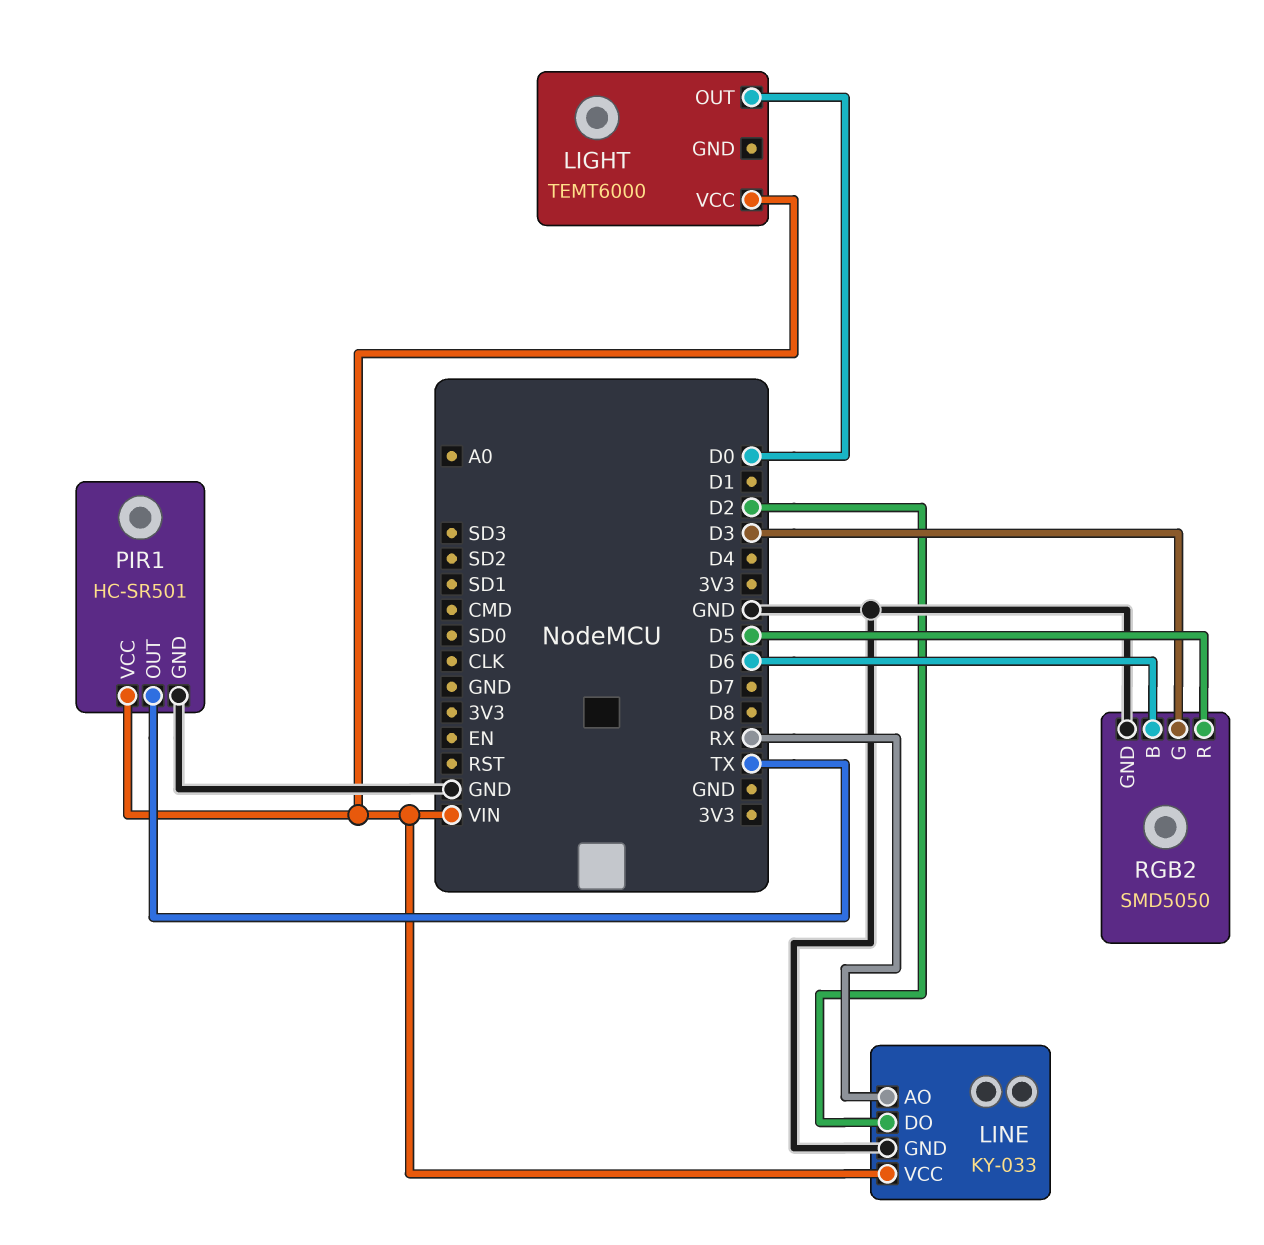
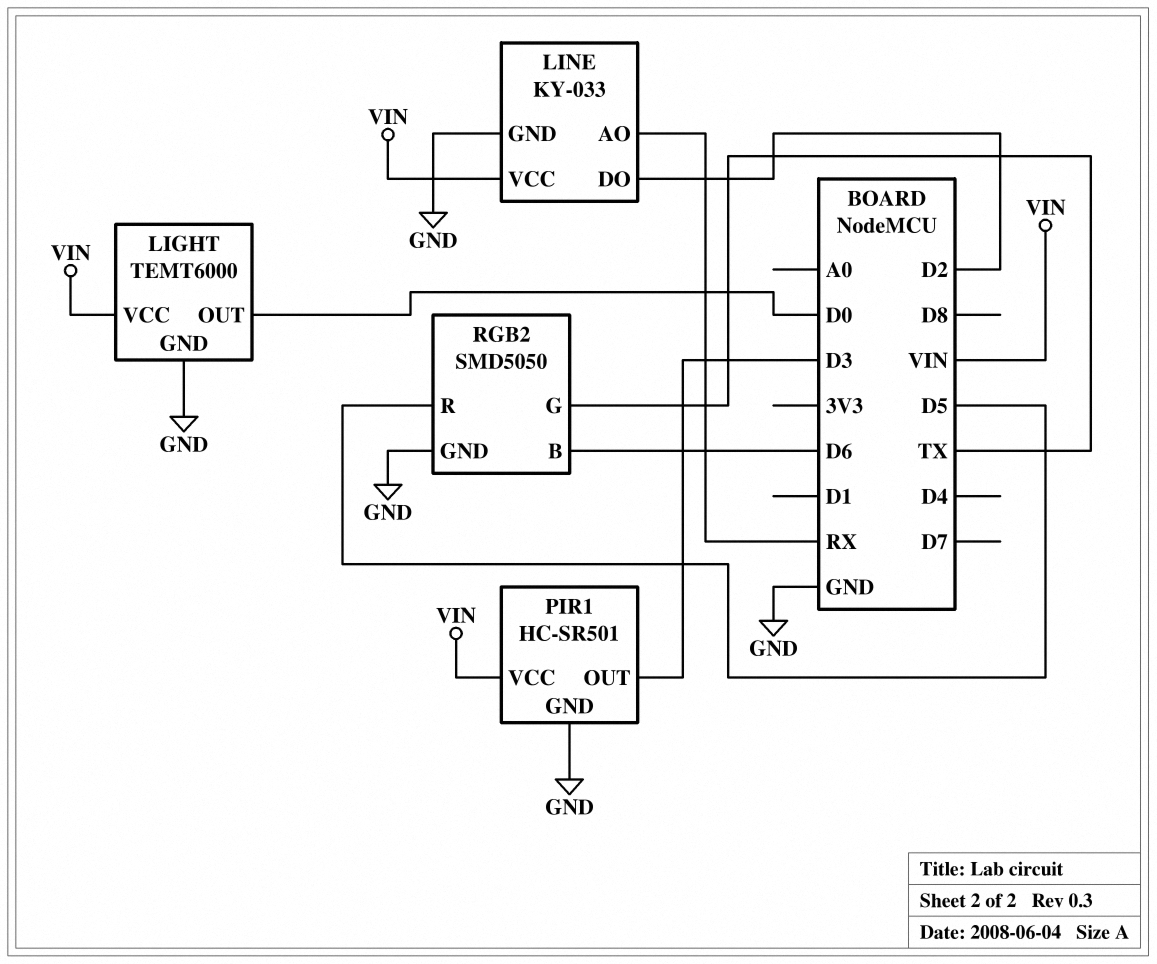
LIGHT pin GND: none -> GND
PIR1 pin OUT: TX -> D3
RGB2 pin G: D3 -> TX

